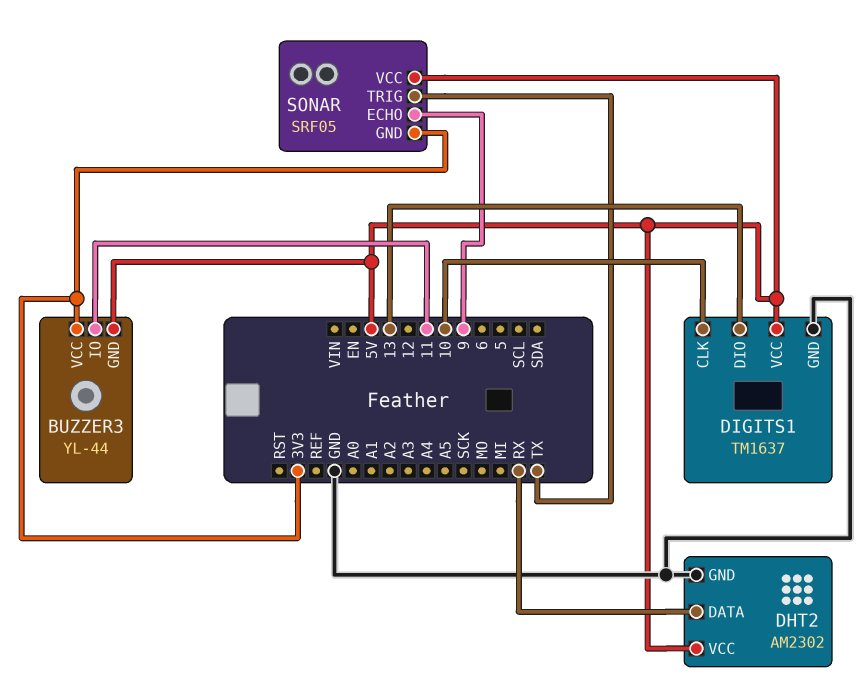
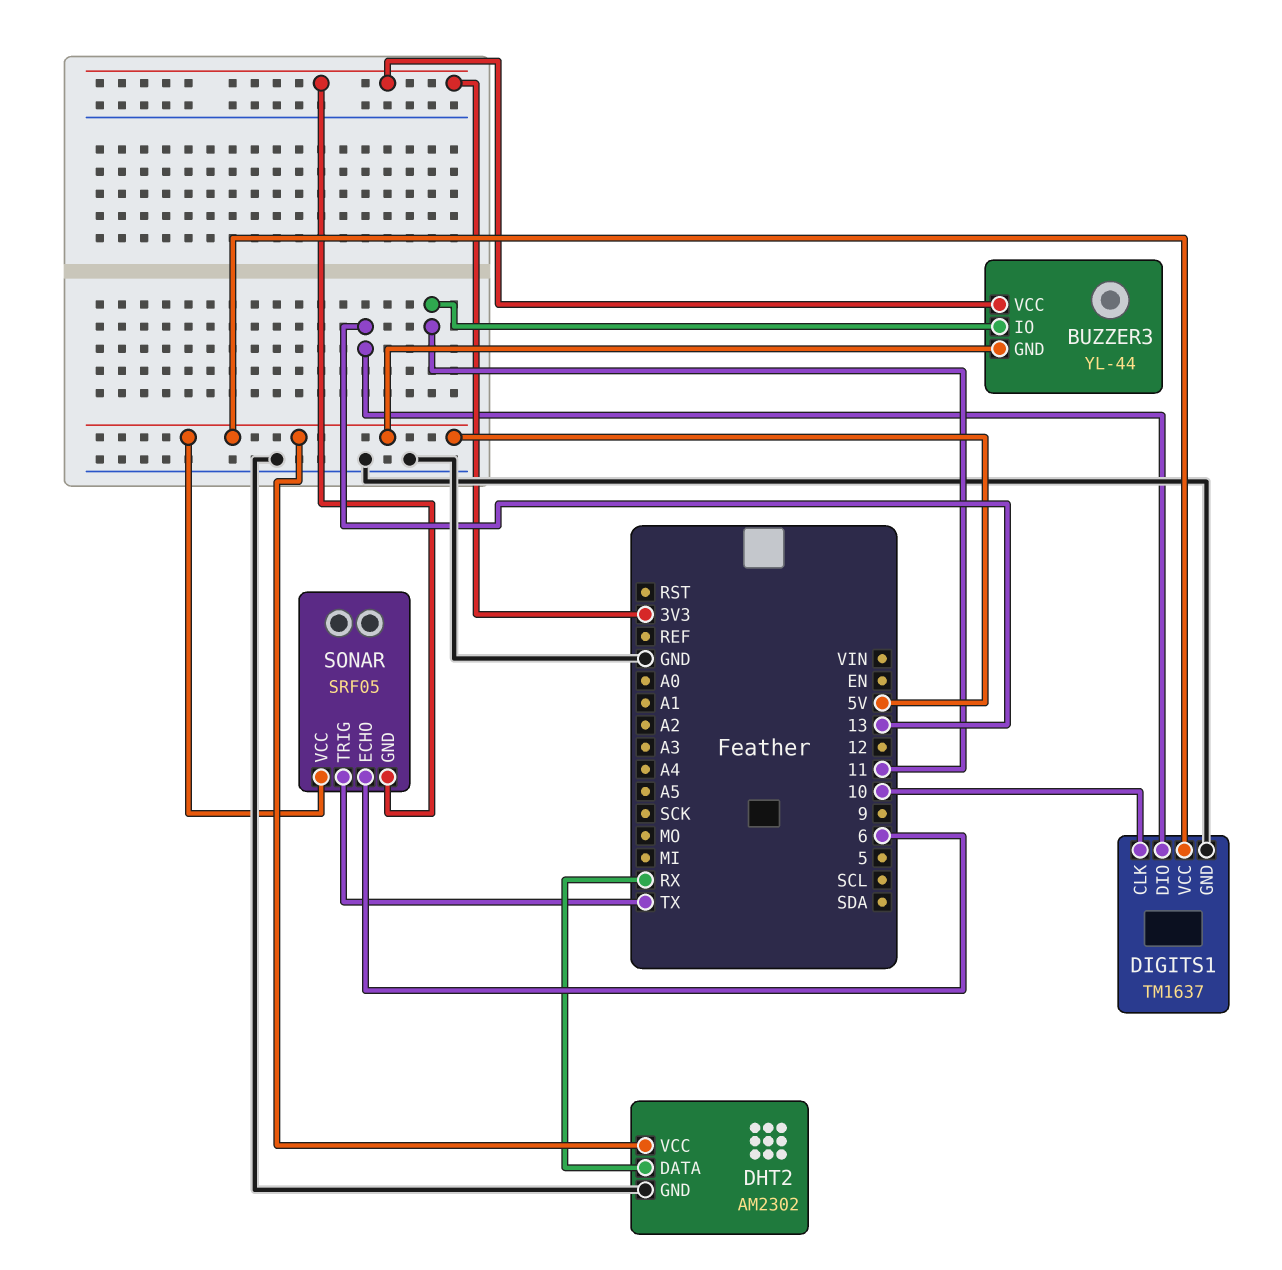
SONAR pin ECHO: 9 -> 6

